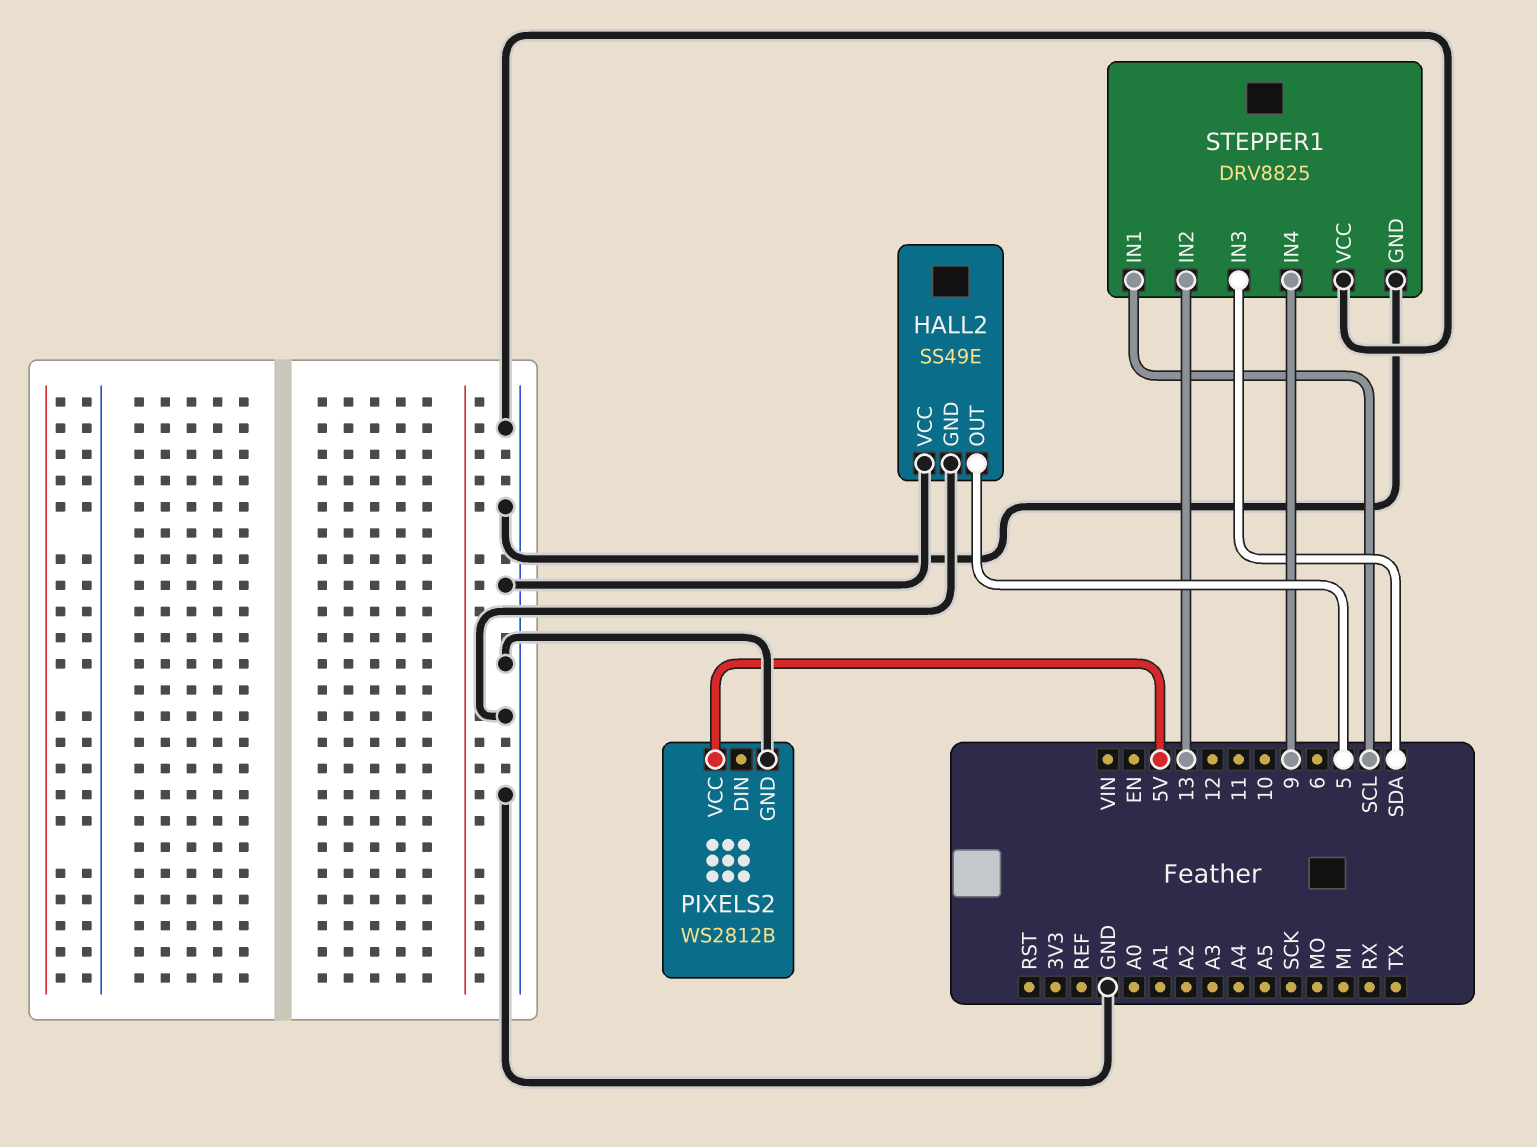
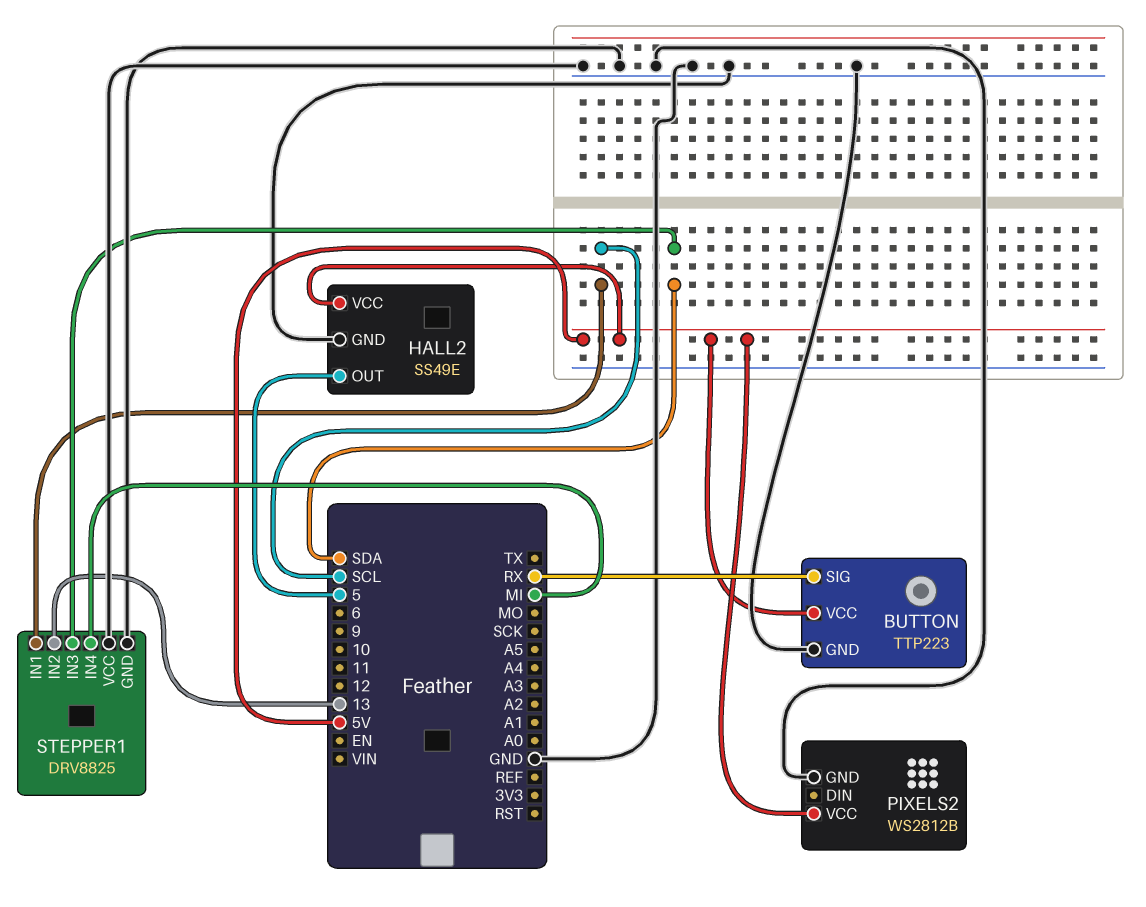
BUTTON: none -> TTP223
BUTTON pin GND: none -> GND
BUTTON pin SIG: none -> RX
BUTTON pin VCC: none -> 5V
HALL2 pin VCC: GND -> 5V
STEPPER1 pin IN4: 9 -> MI

